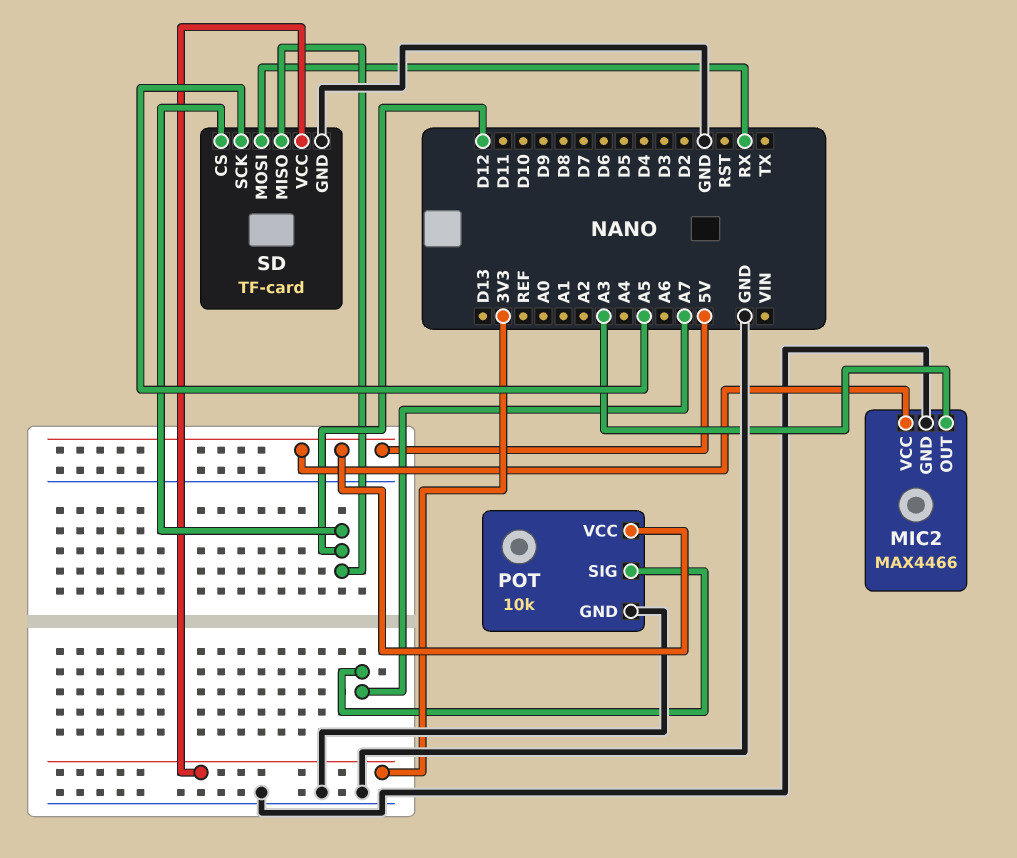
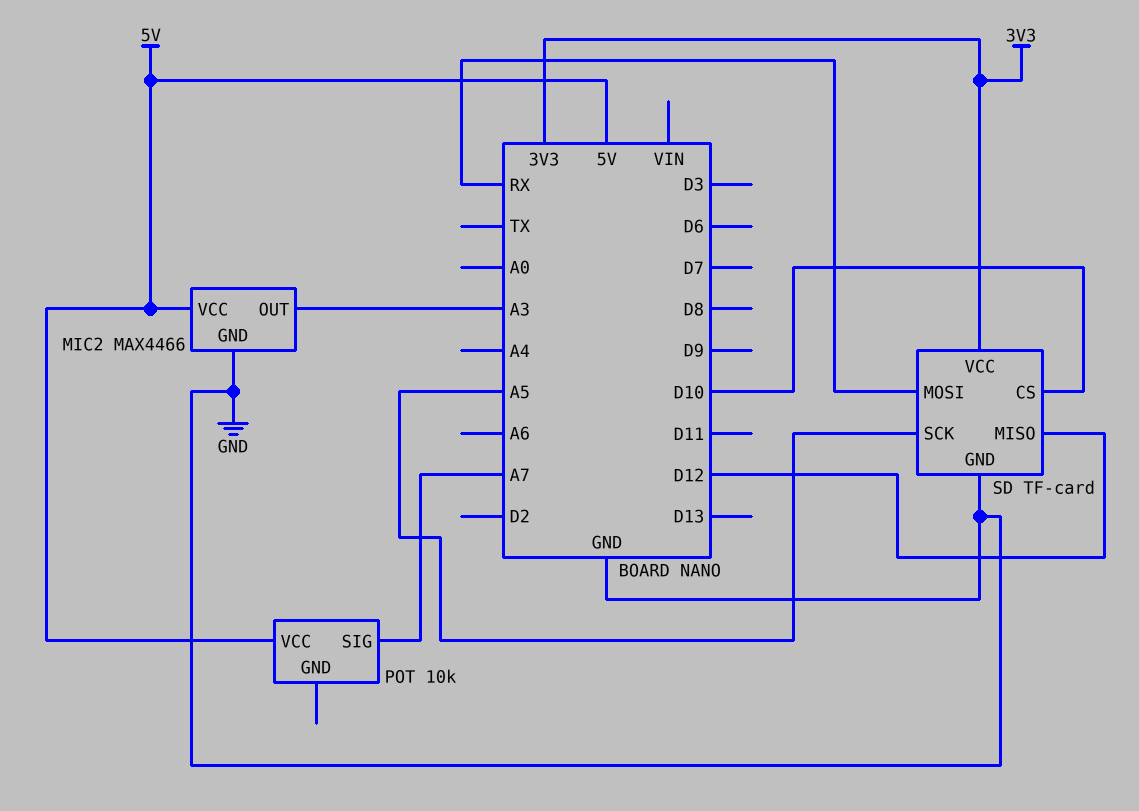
POT pin GND: GND -> none
SD pin CS: D12 -> D10

